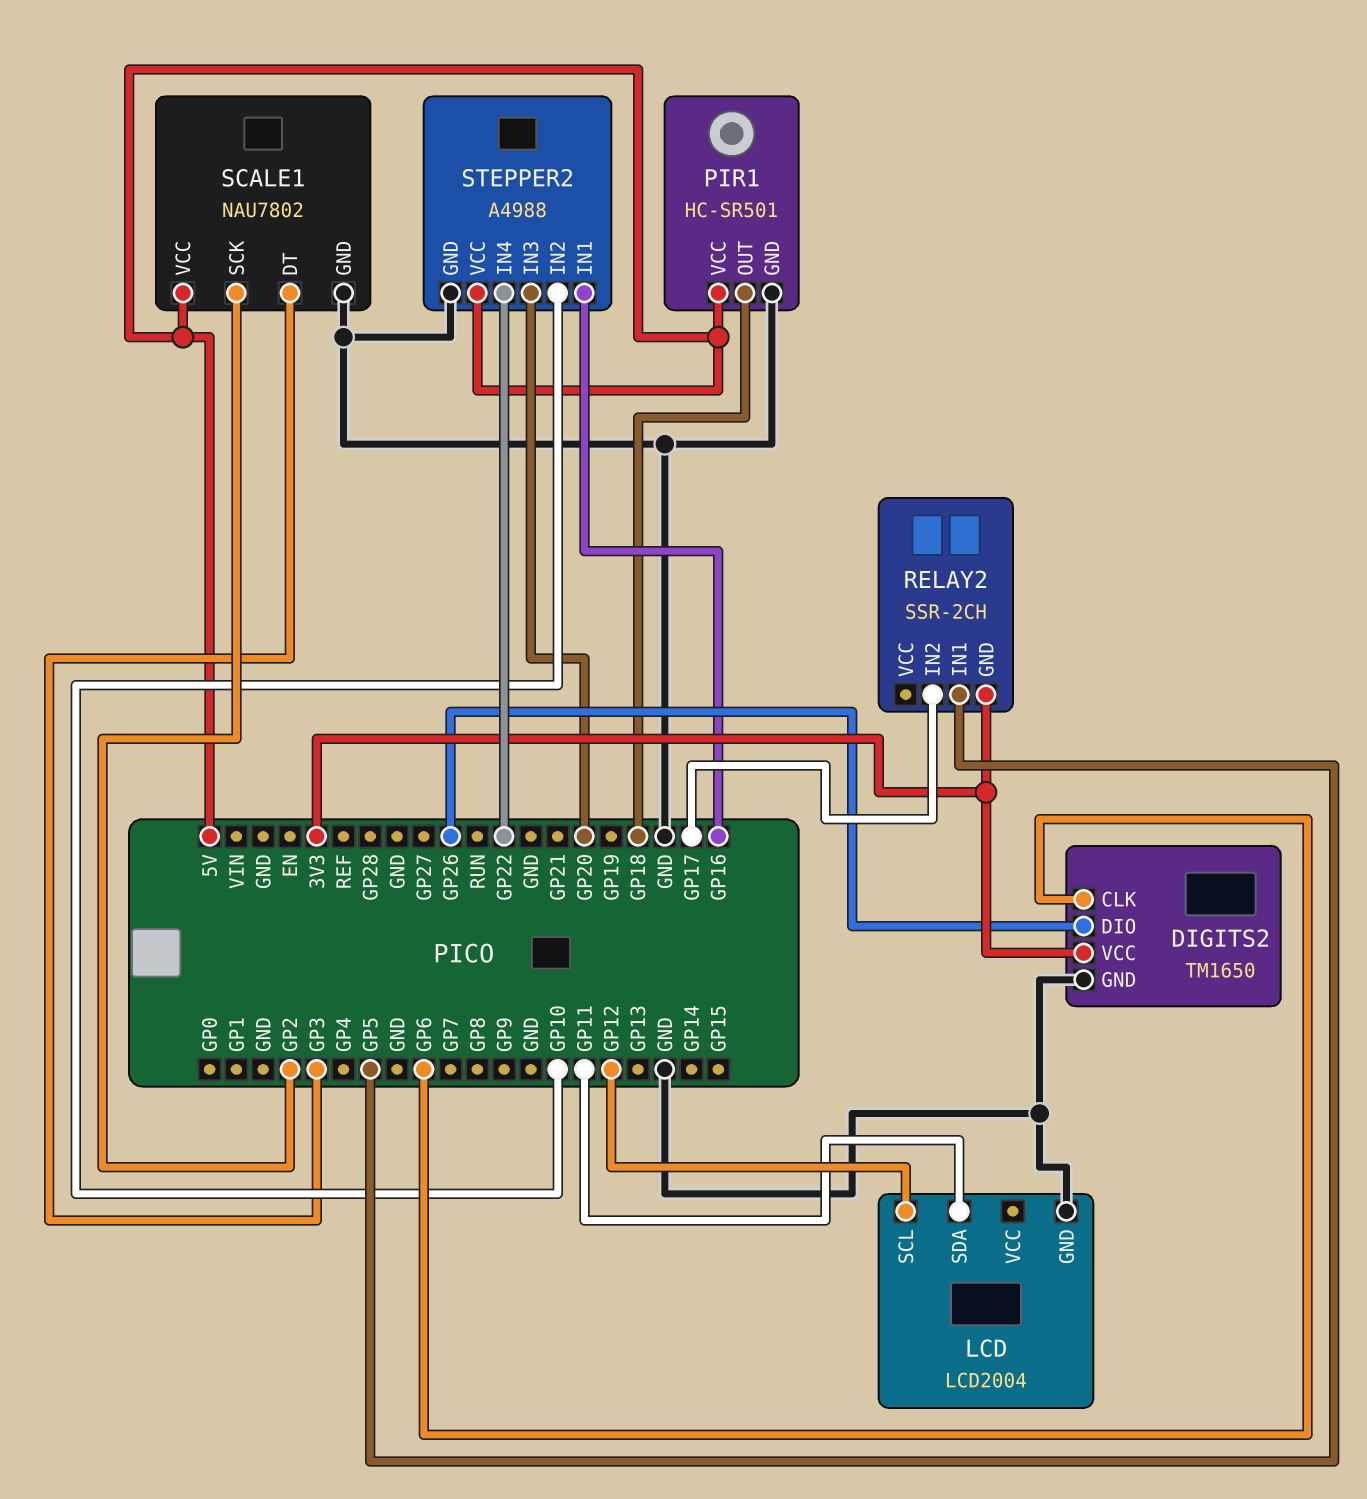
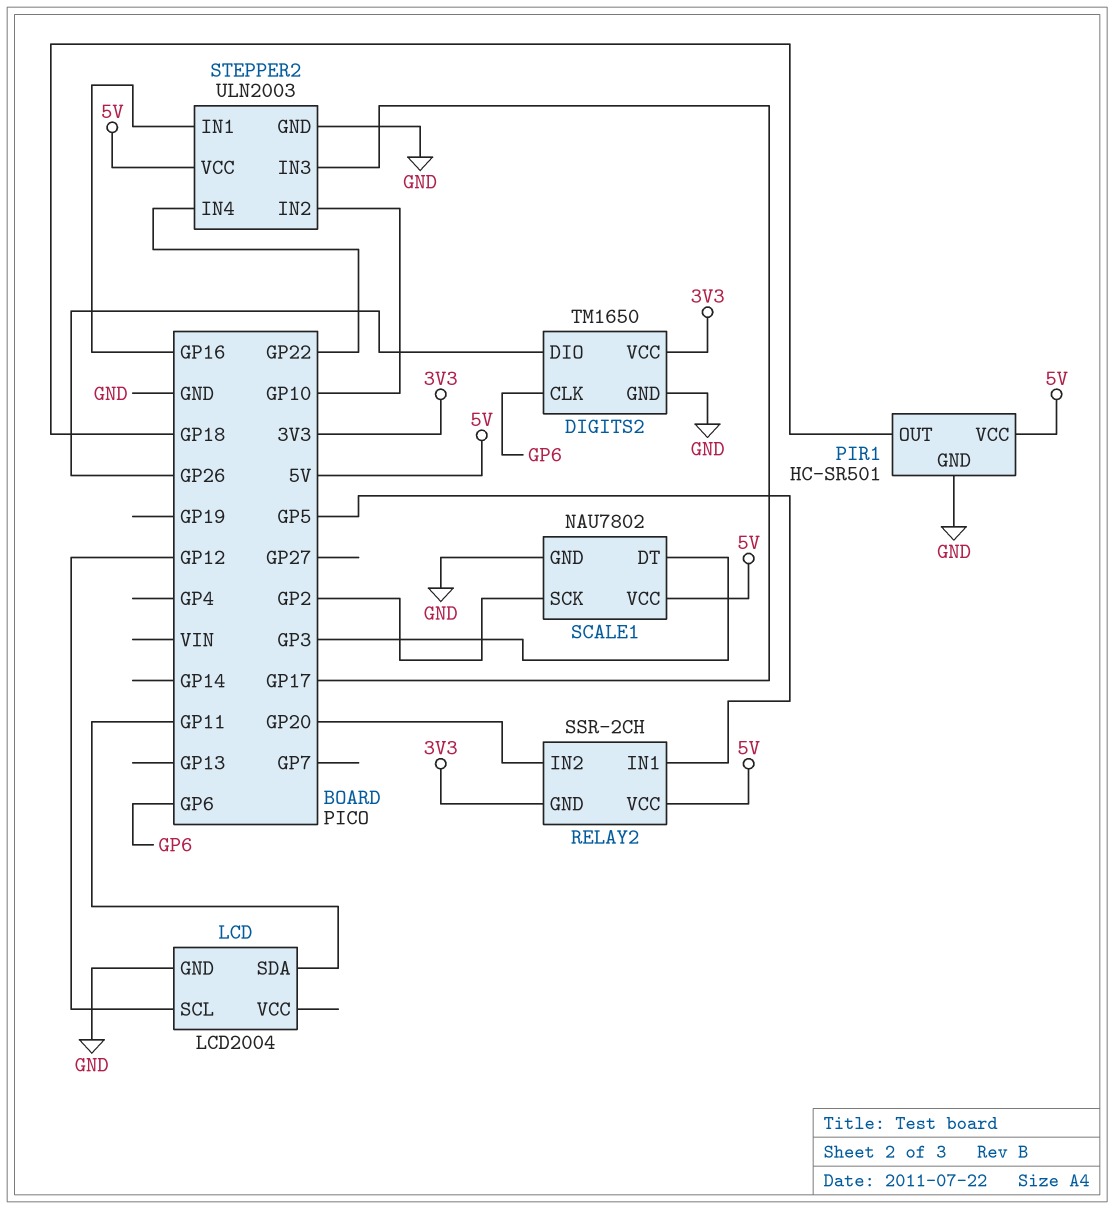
RELAY2 pin IN2: GP17 -> GP20
RELAY2 pin VCC: none -> 5V
STEPPER2: A4988 -> ULN2003
STEPPER2 pin IN3: GP20 -> GP17

